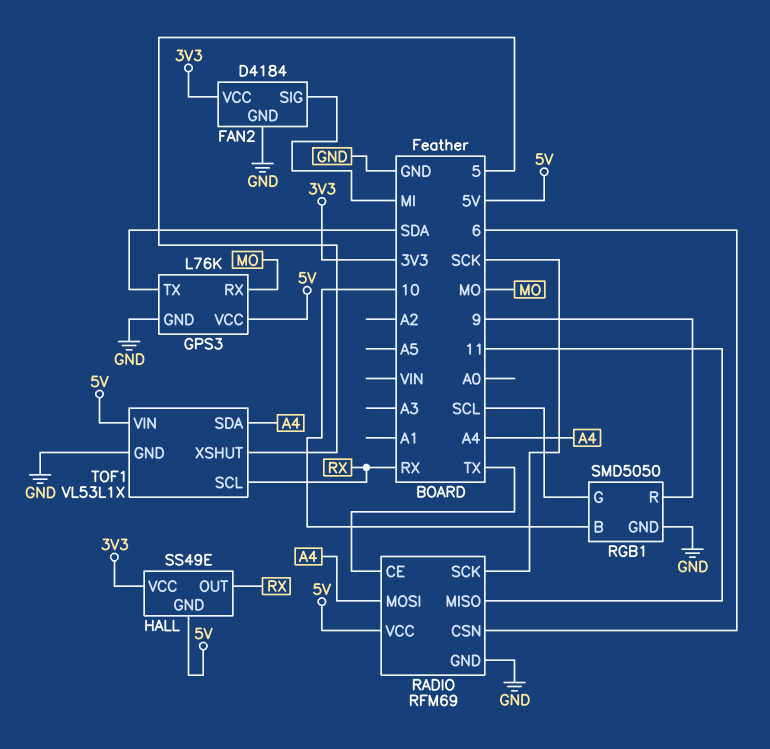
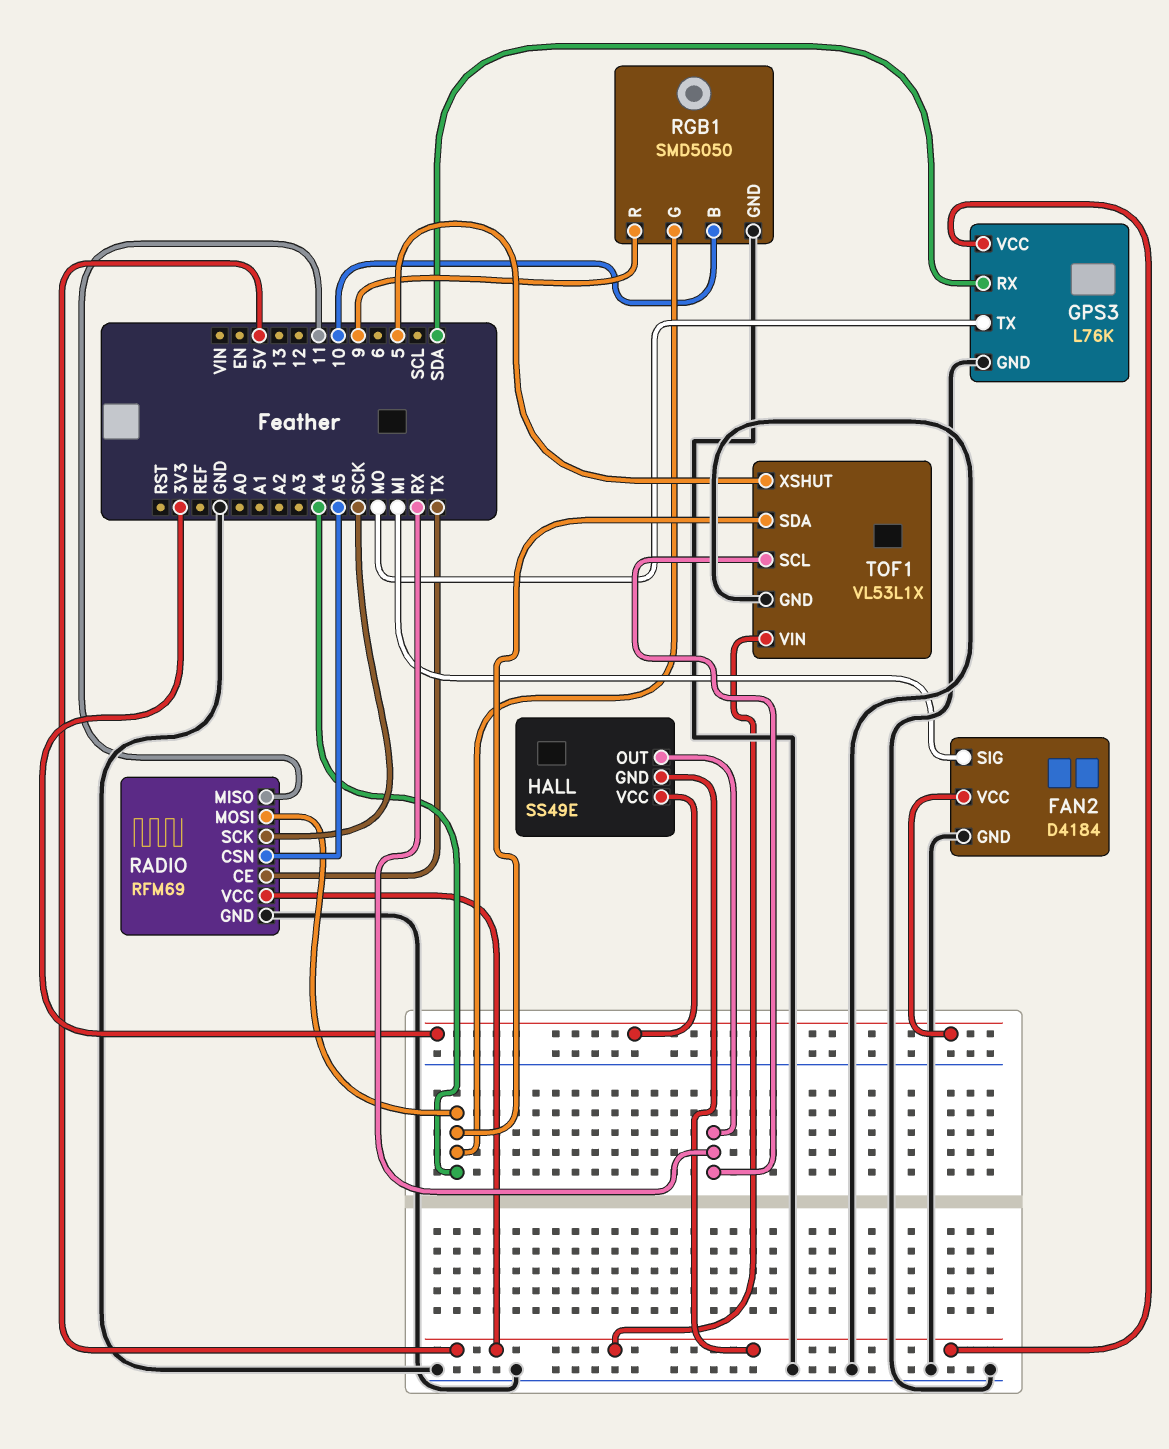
GPS3 pin RX: MO -> SDA
GPS3 pin TX: SDA -> MO
RADIO pin CSN: 6 -> A5
RGB1 pin G: SCL -> A4

